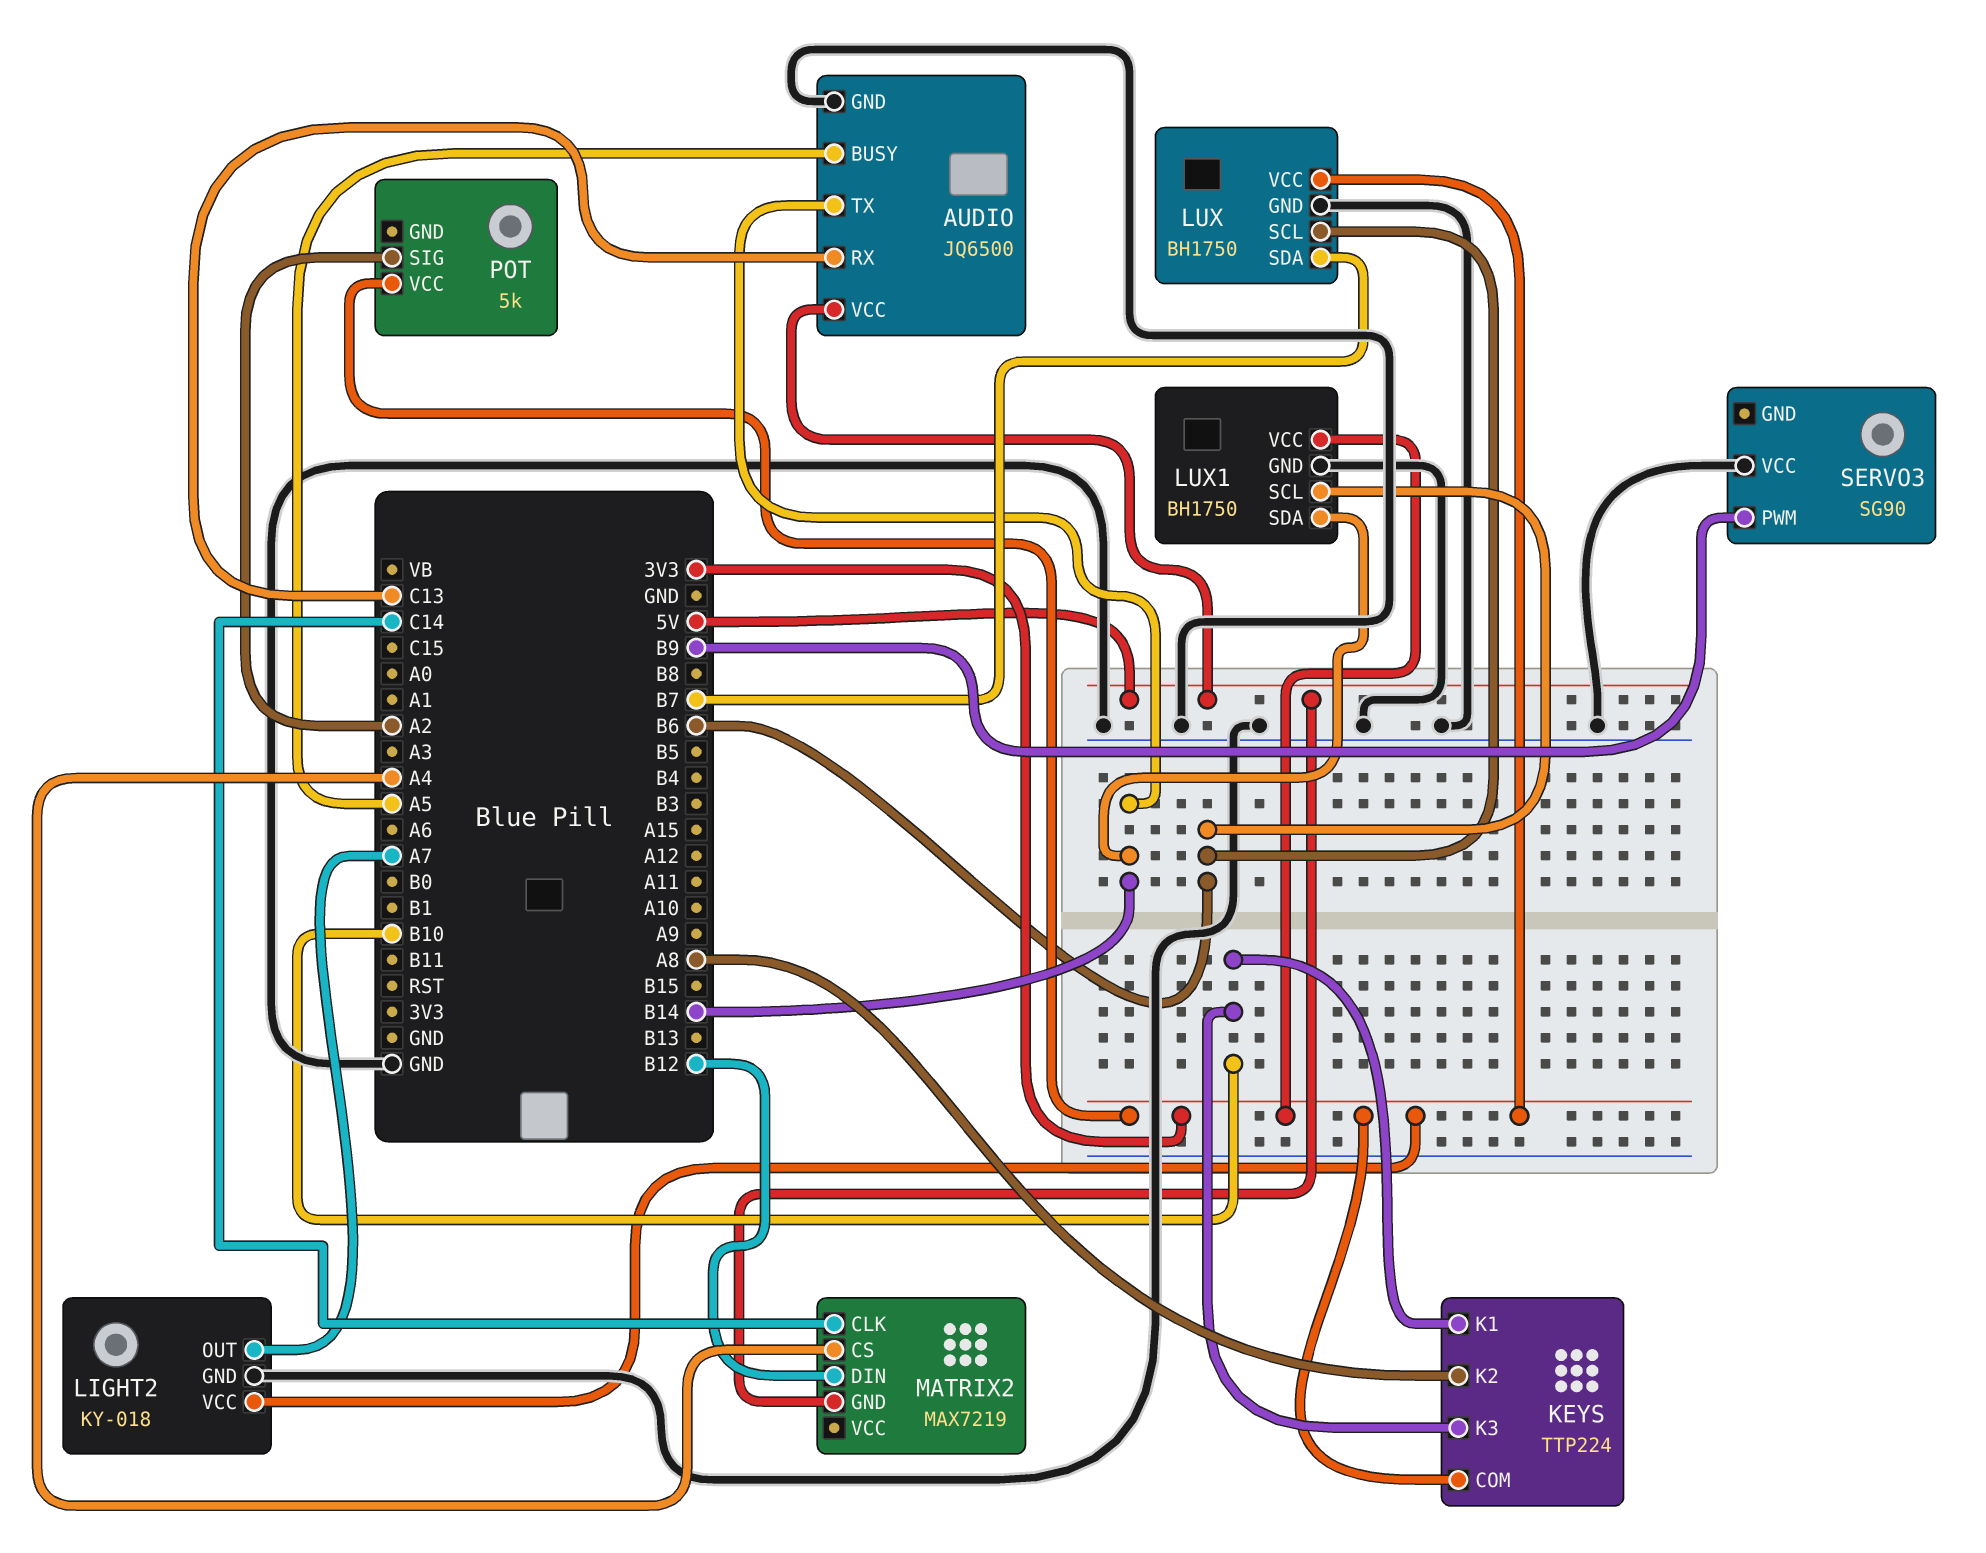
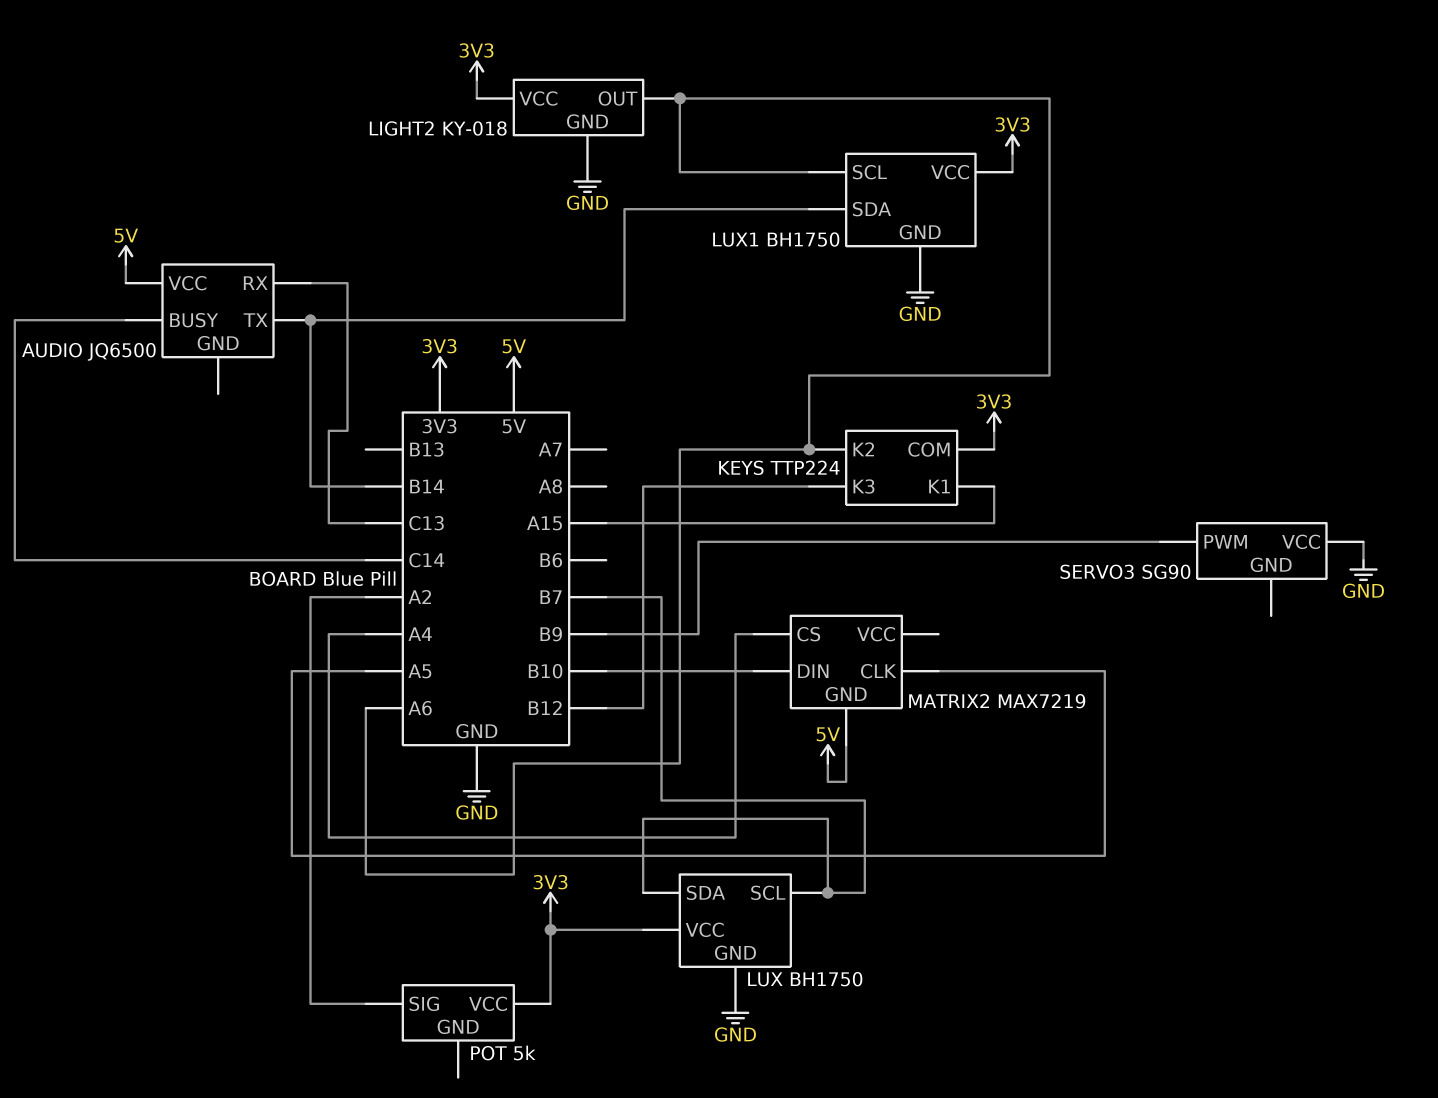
AUDIO pin BUSY: A5 -> C14
AUDIO pin GND: GND -> none
KEYS pin K1: B10 -> A15
KEYS pin K2: A8 -> A6
KEYS pin K3: B10 -> B12
LIGHT2 pin OUT: A7 -> A6
LUX pin SCL: B6 -> B7
LUX1 pin SCL: B6 -> A6
MATRIX2 pin CLK: C14 -> A5
MATRIX2 pin DIN: B12 -> B10

